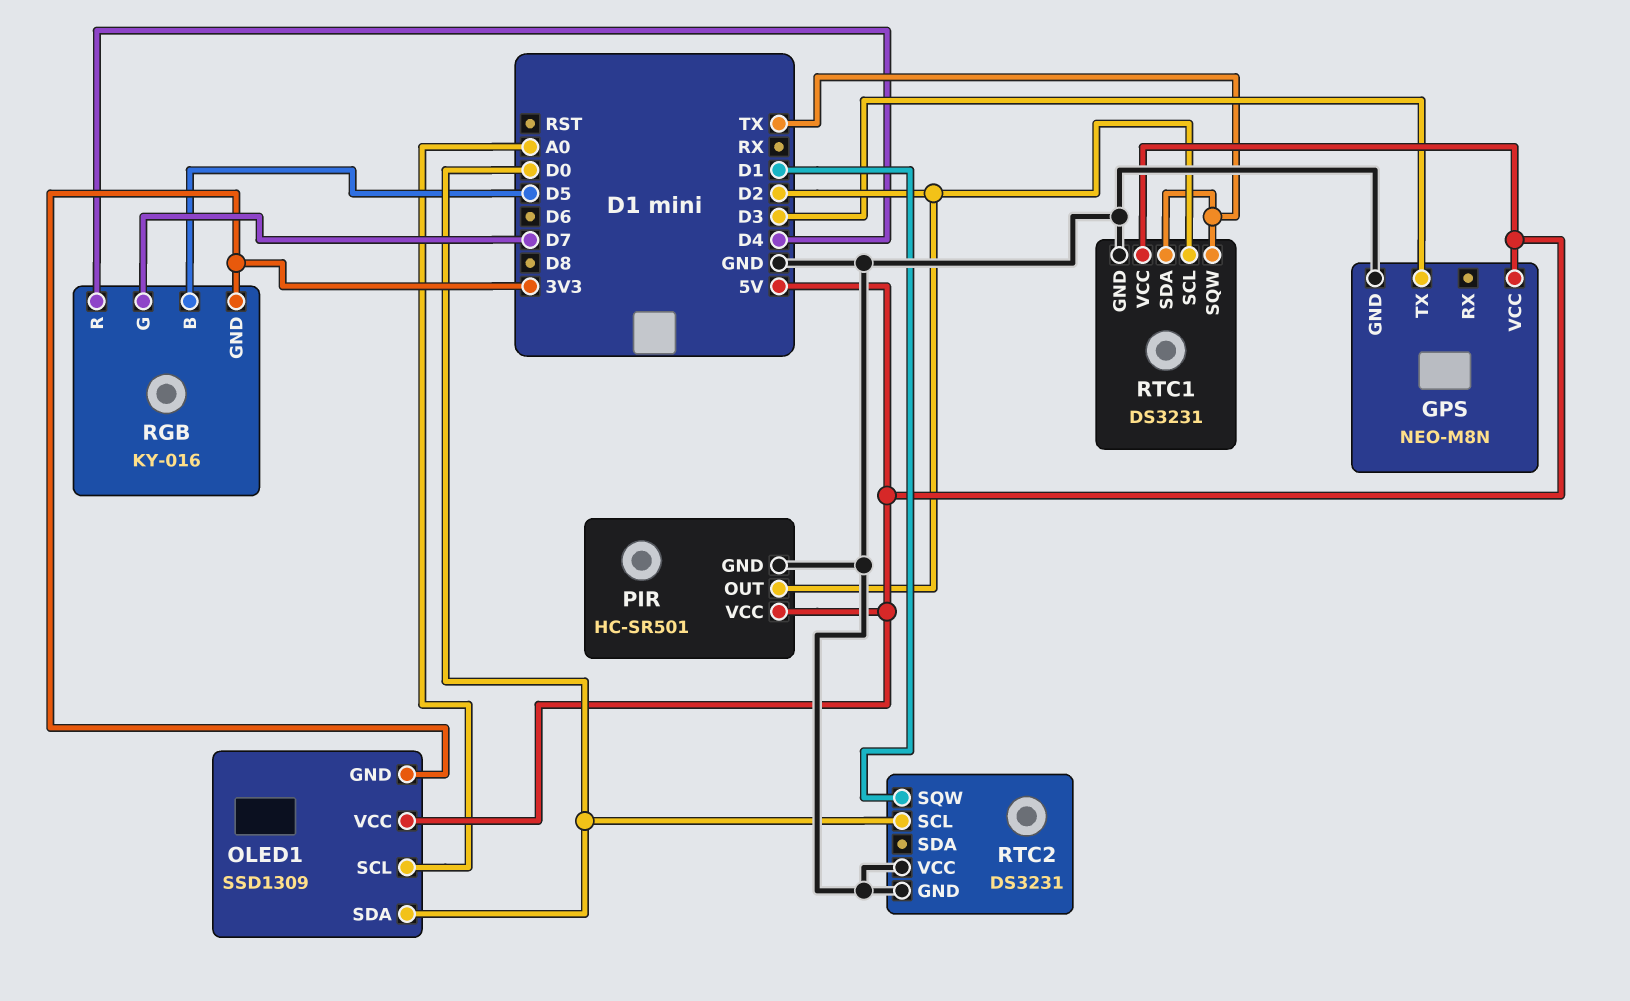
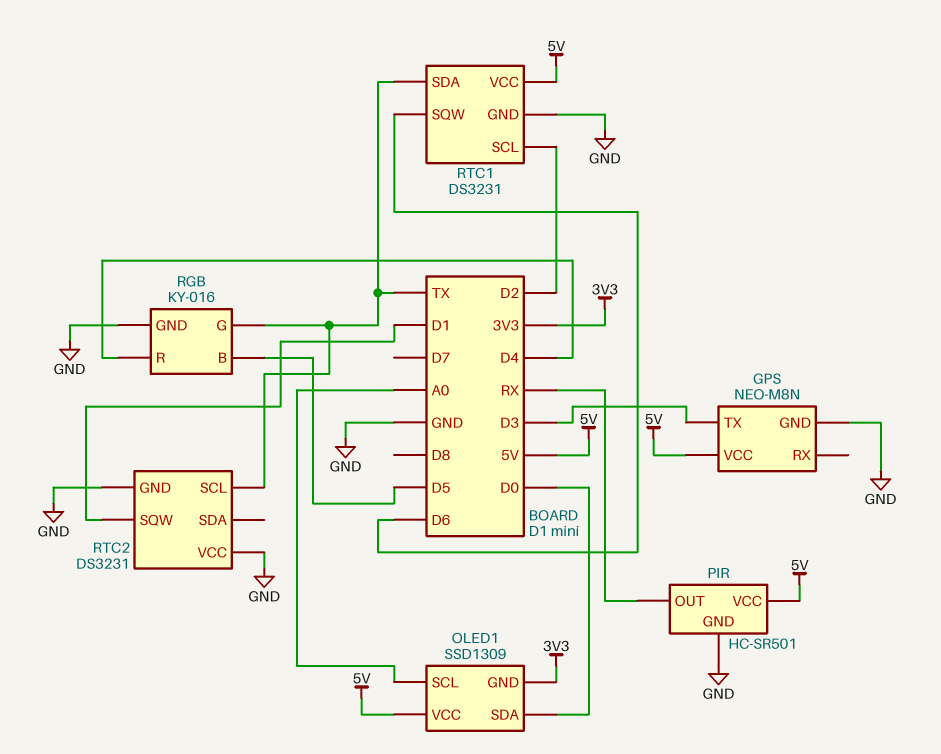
PIR pin OUT: D2 -> RX
RGB pin G: D7 -> TX
RGB pin GND: 3V3 -> GND
RTC1 pin SQW: TX -> D6
RTC2 pin SCL: D0 -> TX

